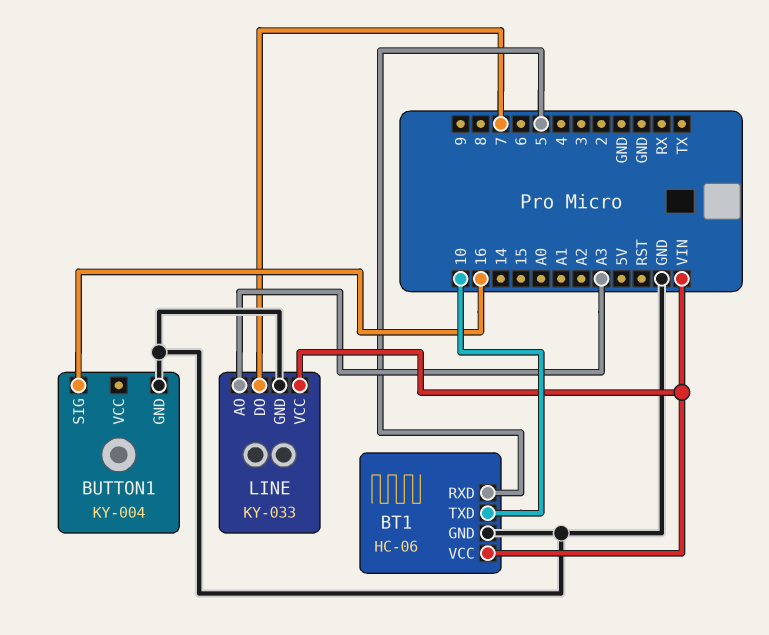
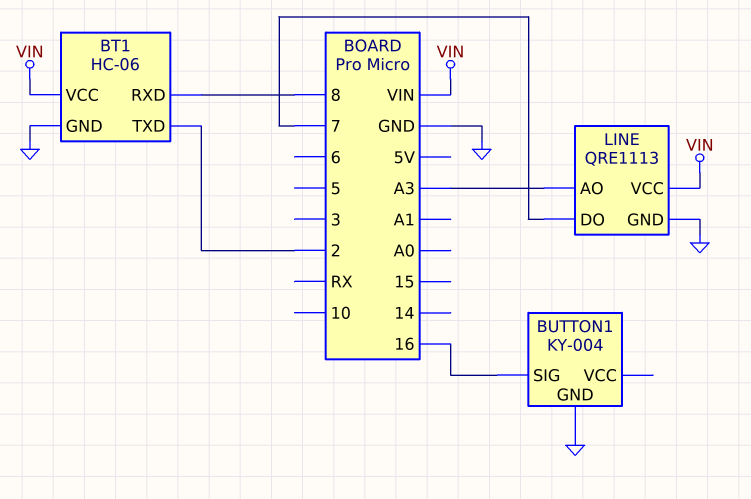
BT1 pin RXD: 5 -> 8
BT1 pin TXD: 10 -> 2
LINE: KY-033 -> QRE1113

